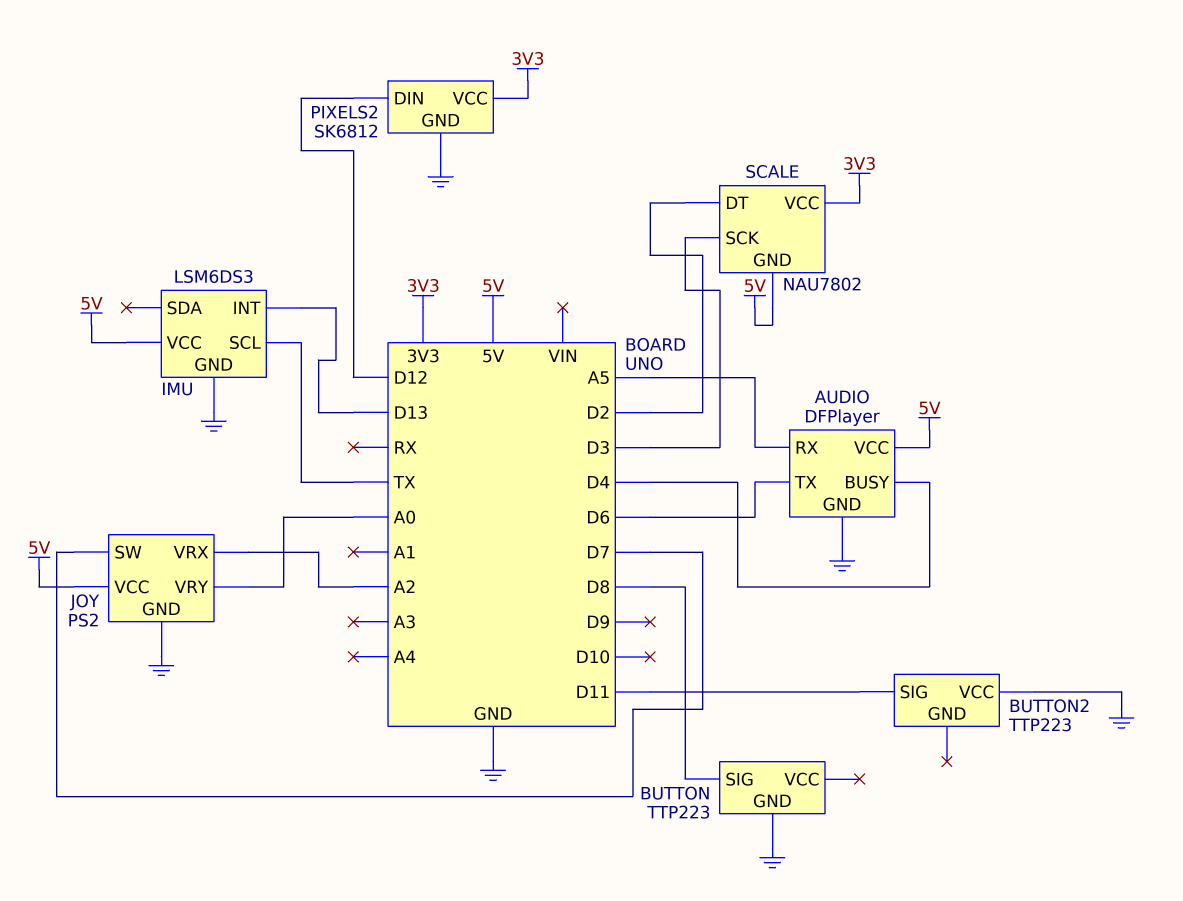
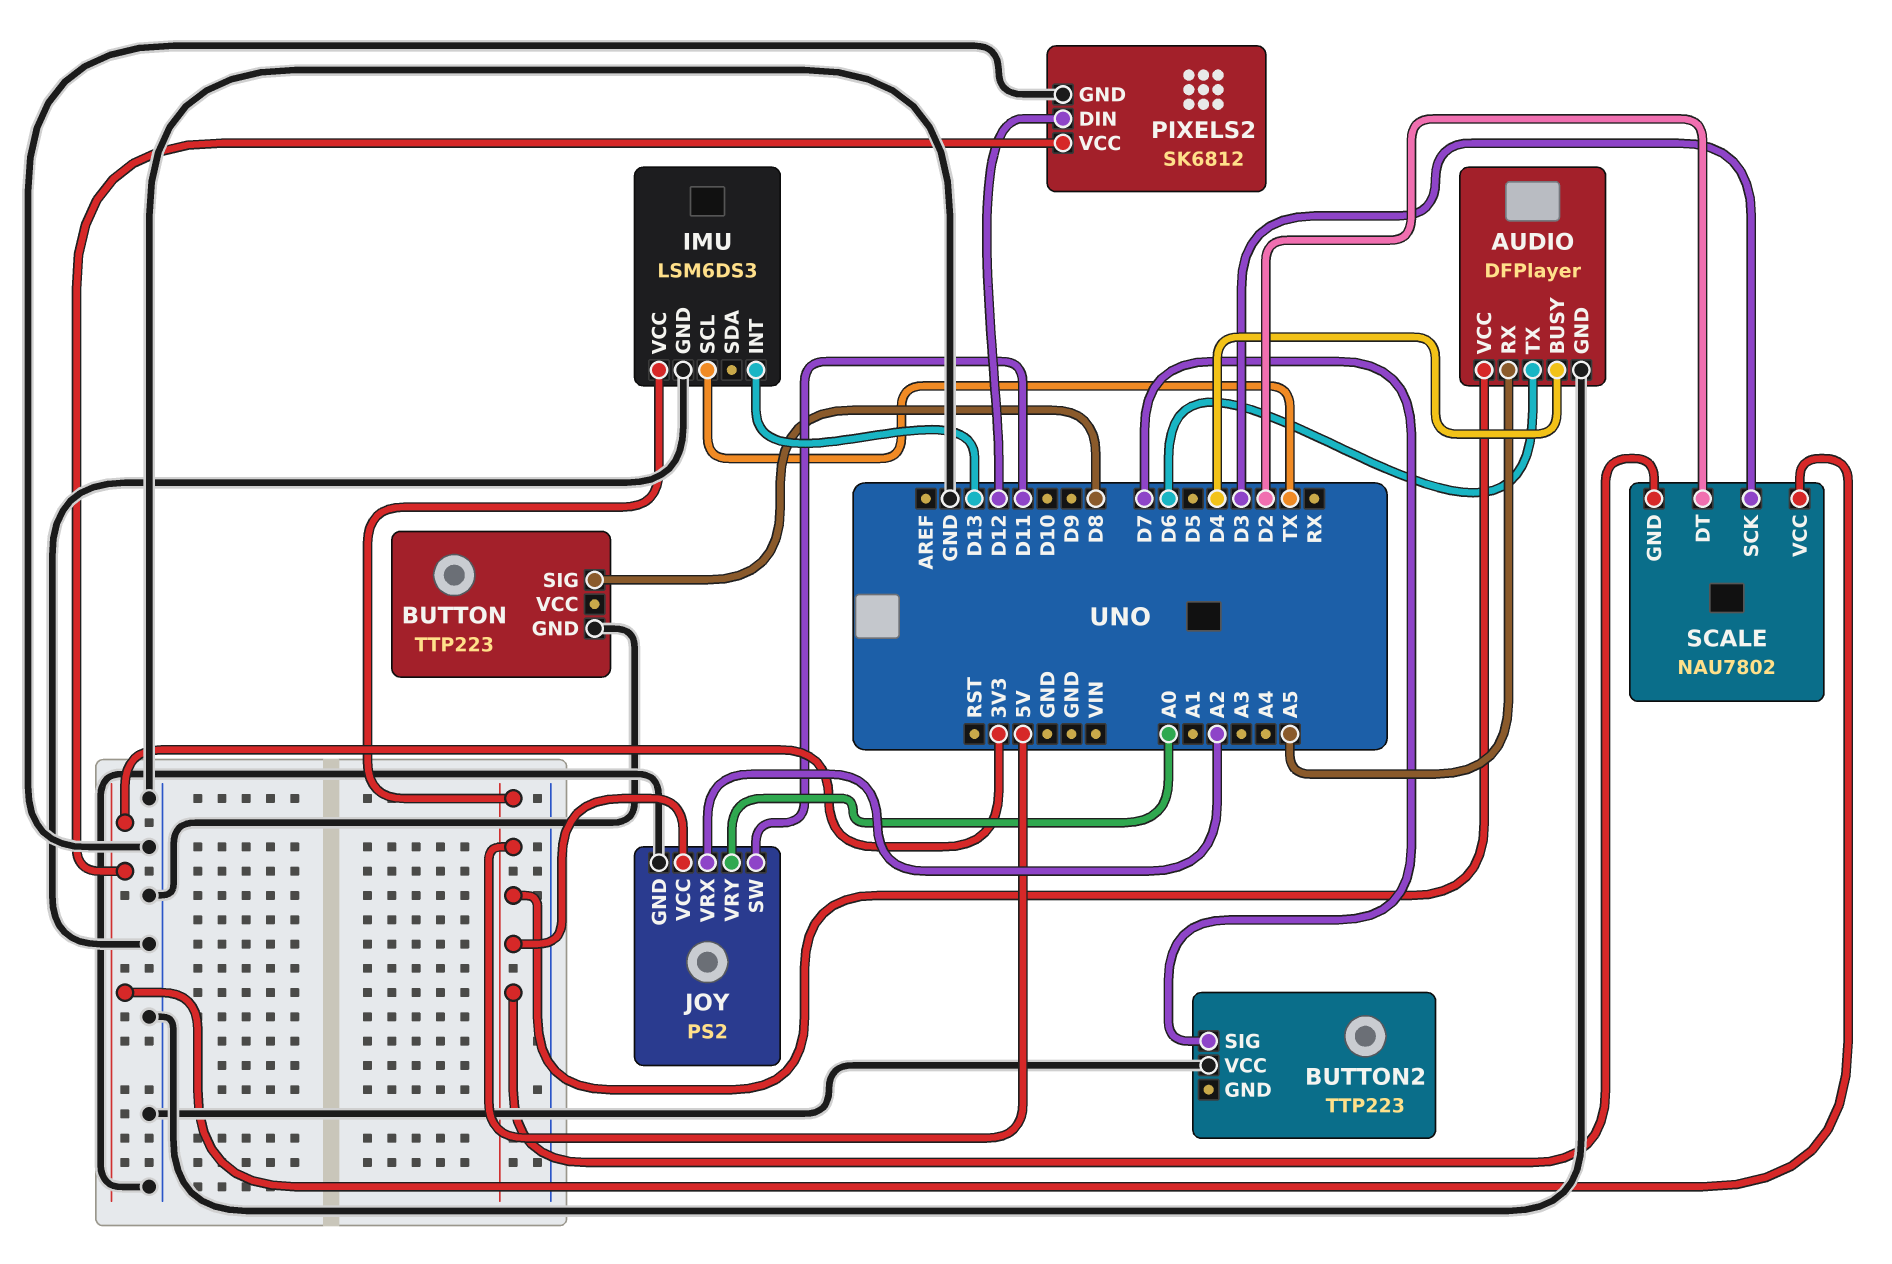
BUTTON2 pin SIG: D11 -> D7
JOY pin SW: D7 -> D11

